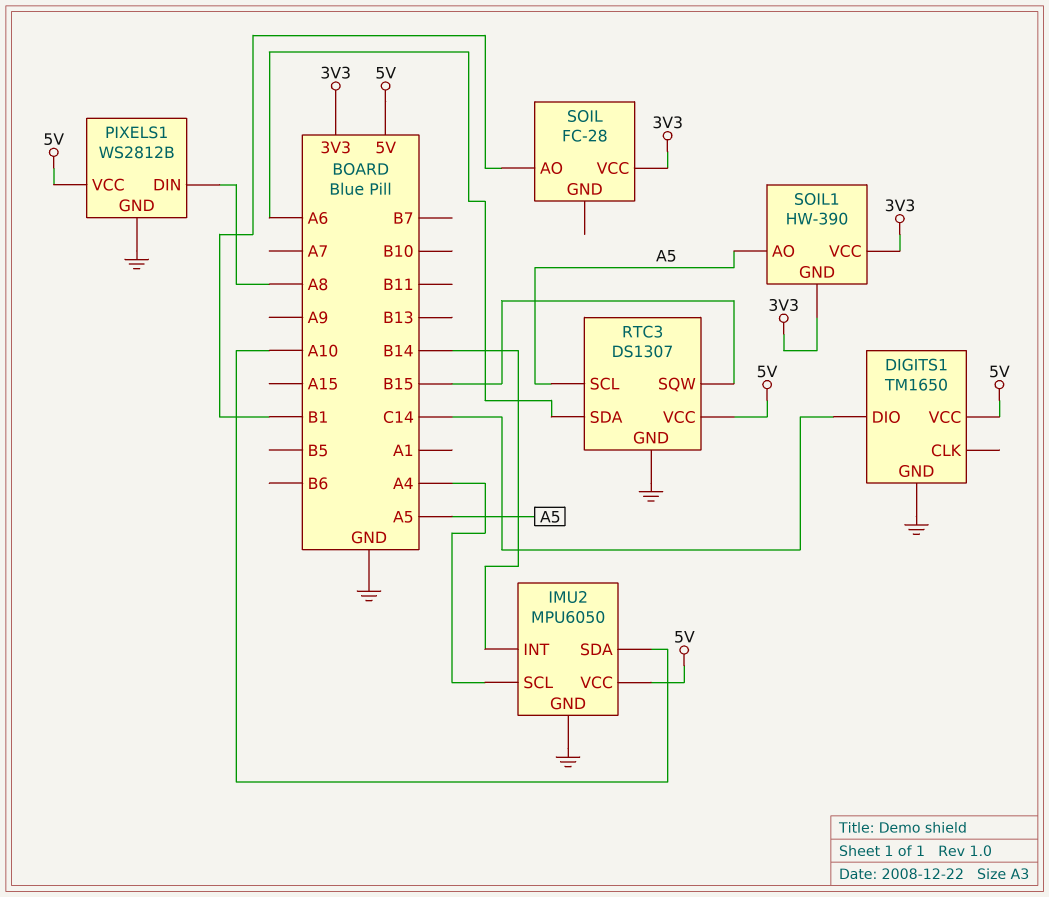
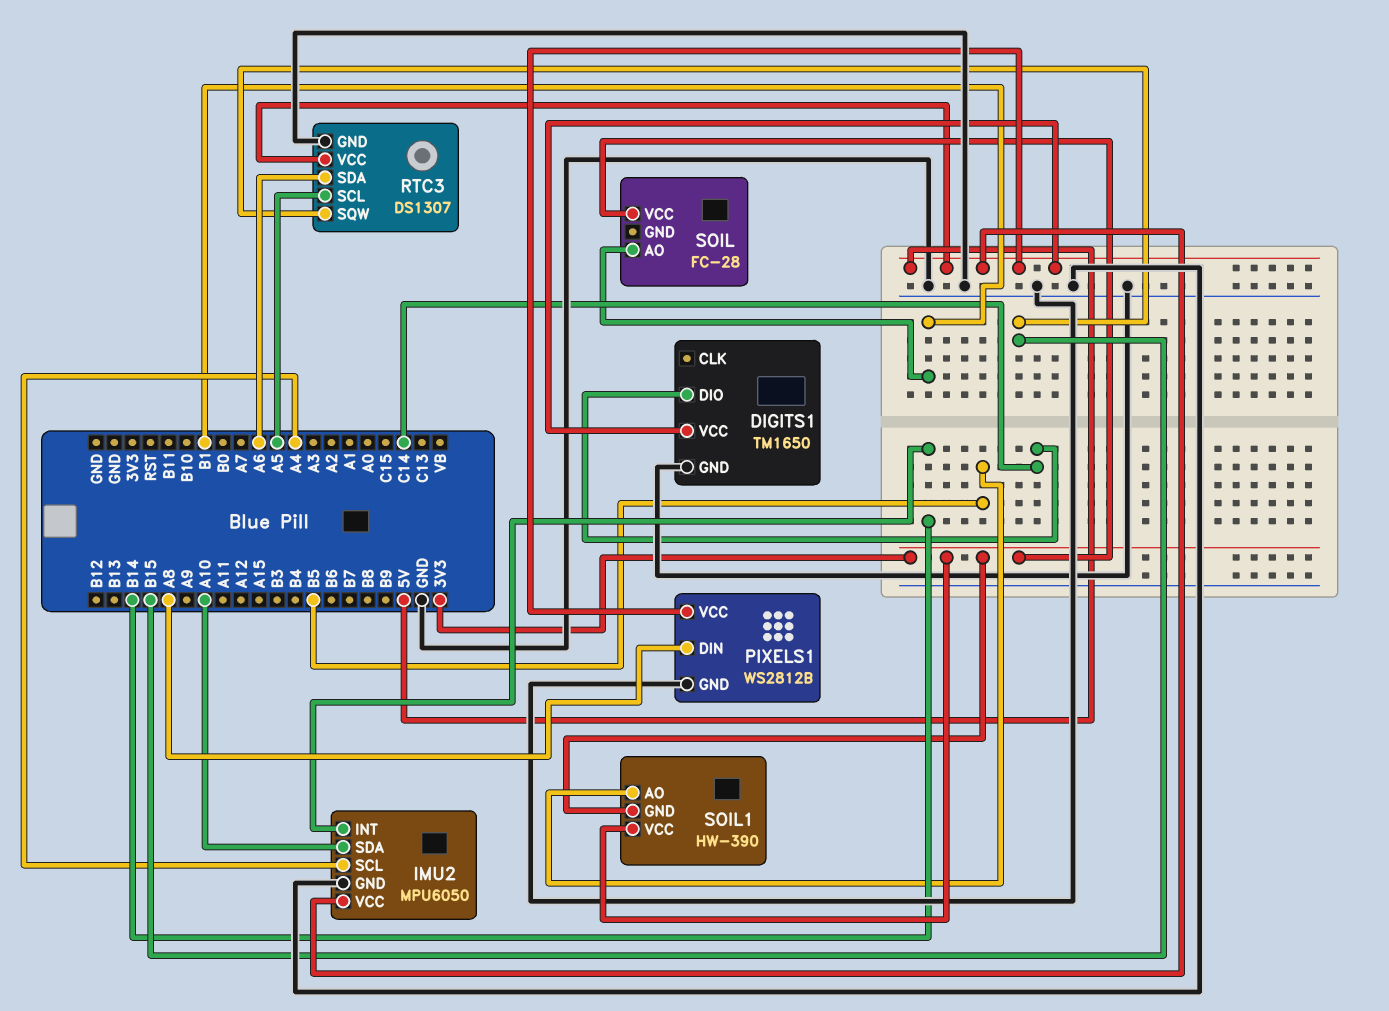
SOIL1 pin AO: A5 -> B5

